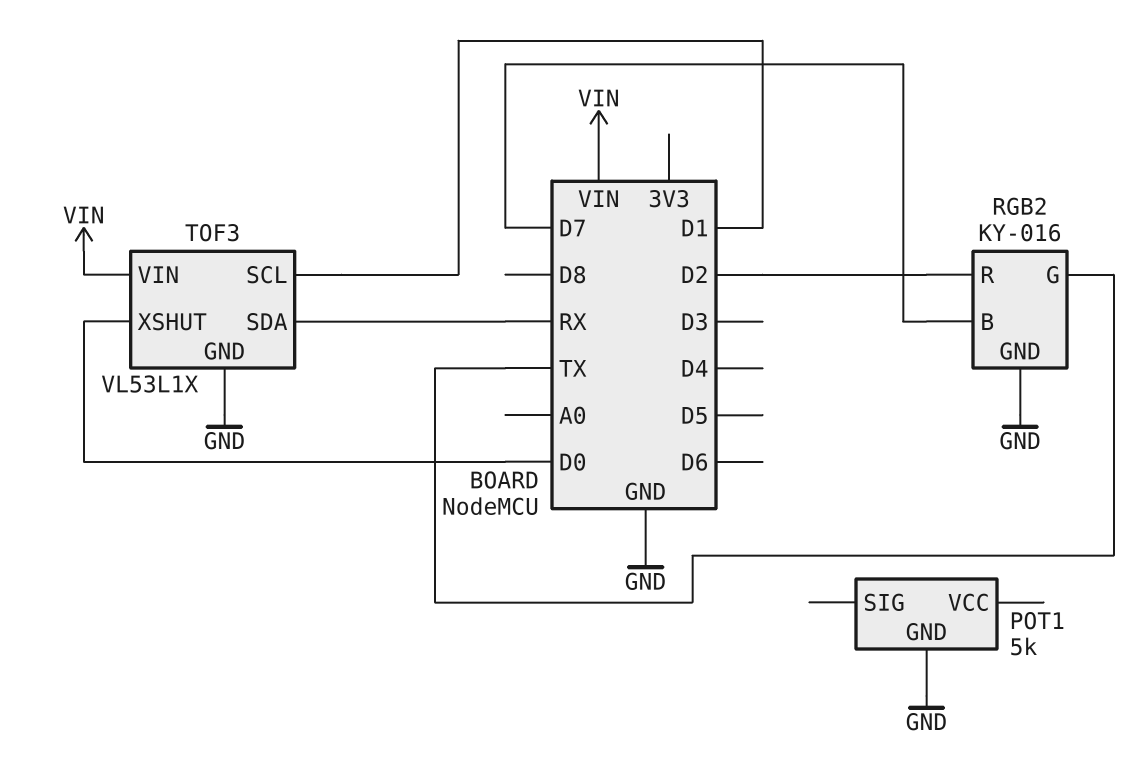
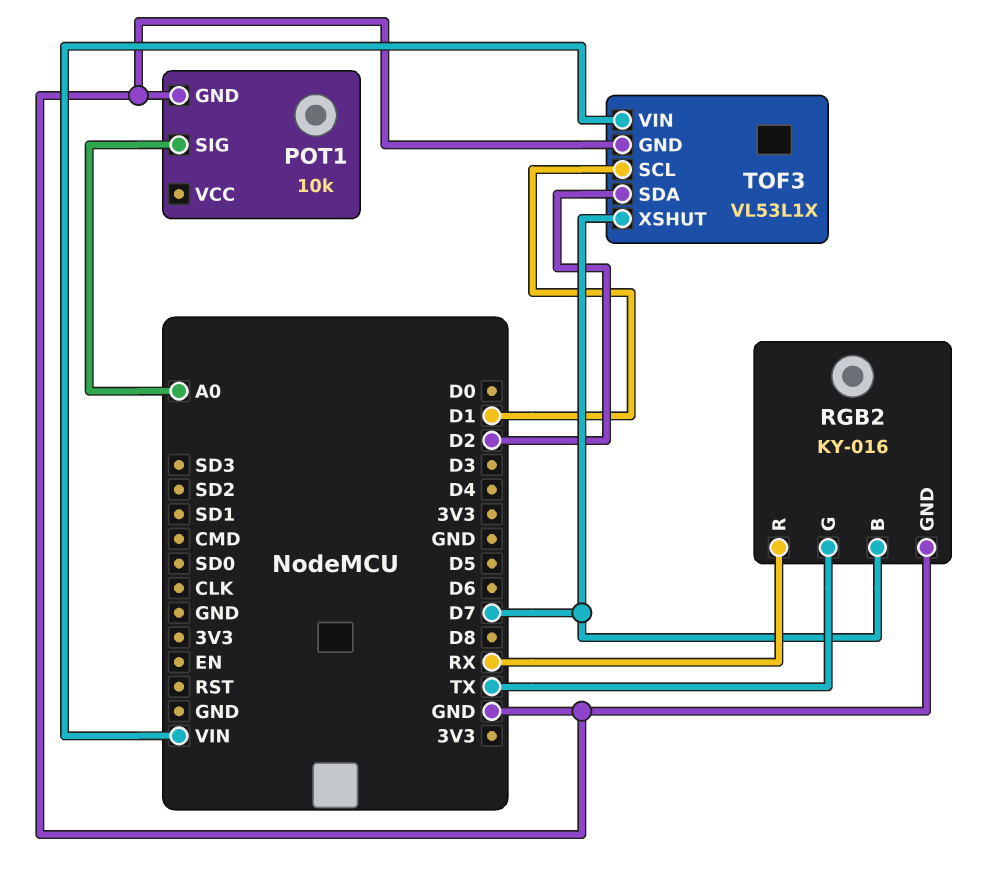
POT1: 5k -> 10k
POT1 pin SIG: none -> A0
RGB2 pin R: D2 -> RX
TOF3 pin SDA: RX -> D2
TOF3 pin XSHUT: D0 -> D7

